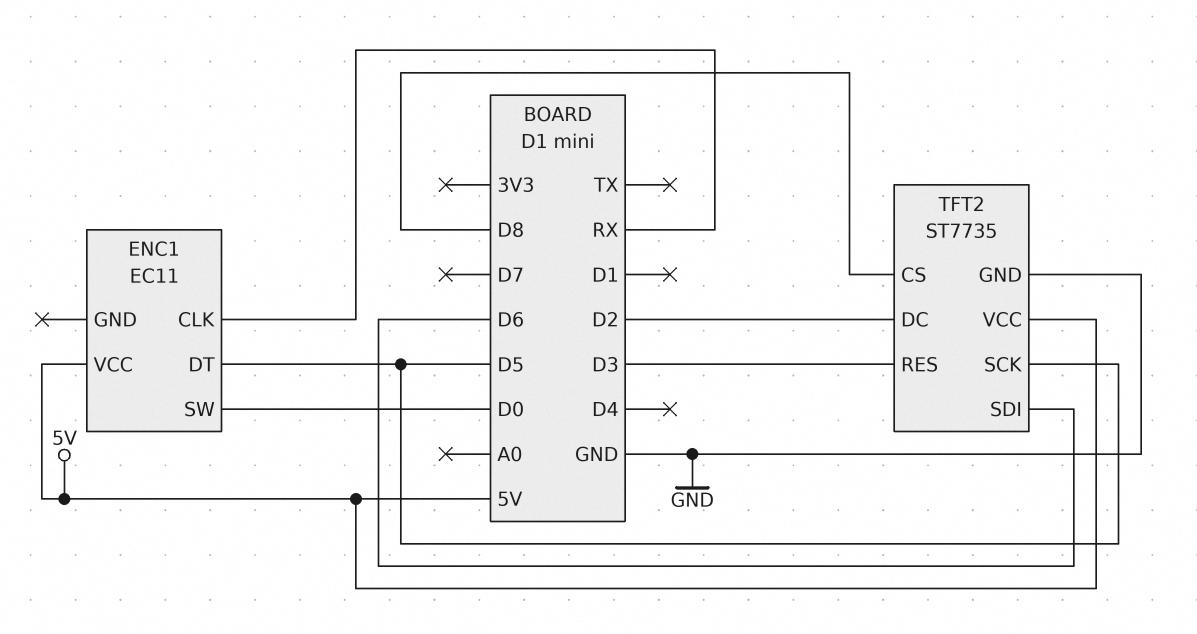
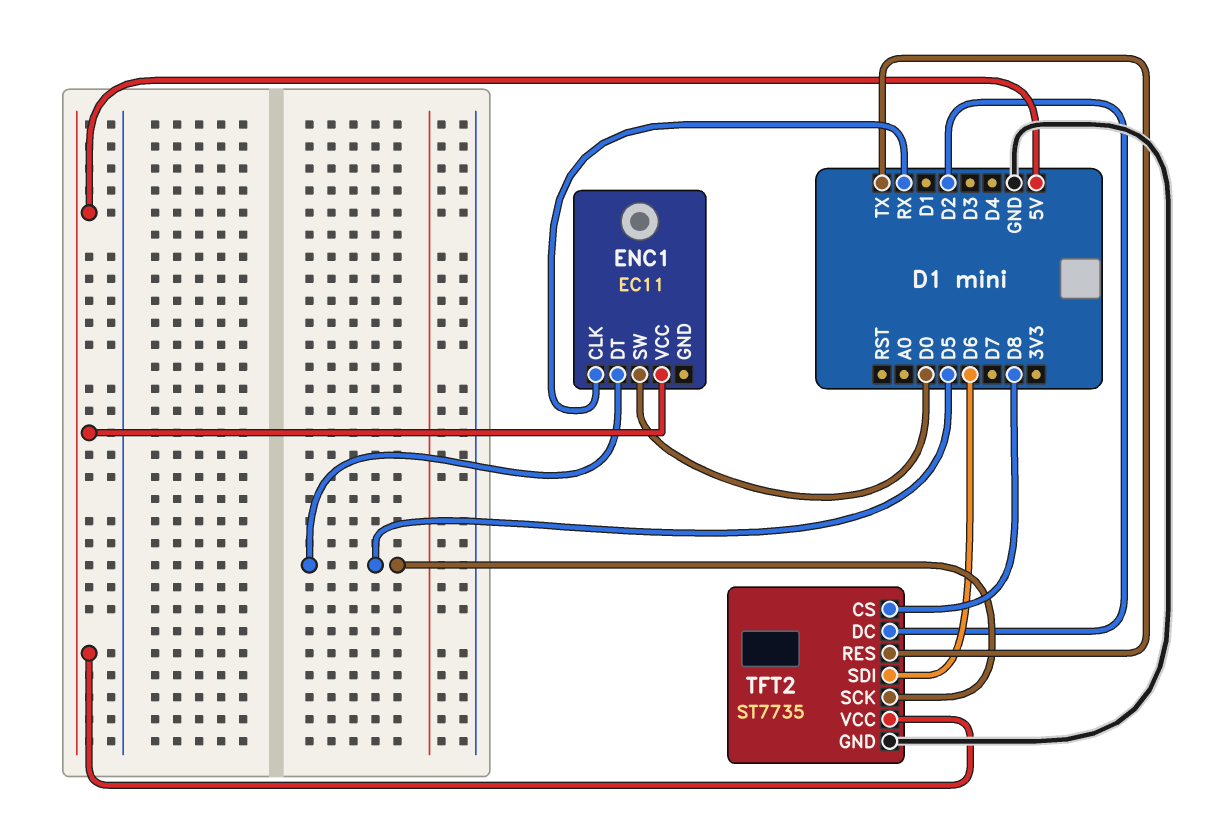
TFT2 pin RES: D3 -> TX

